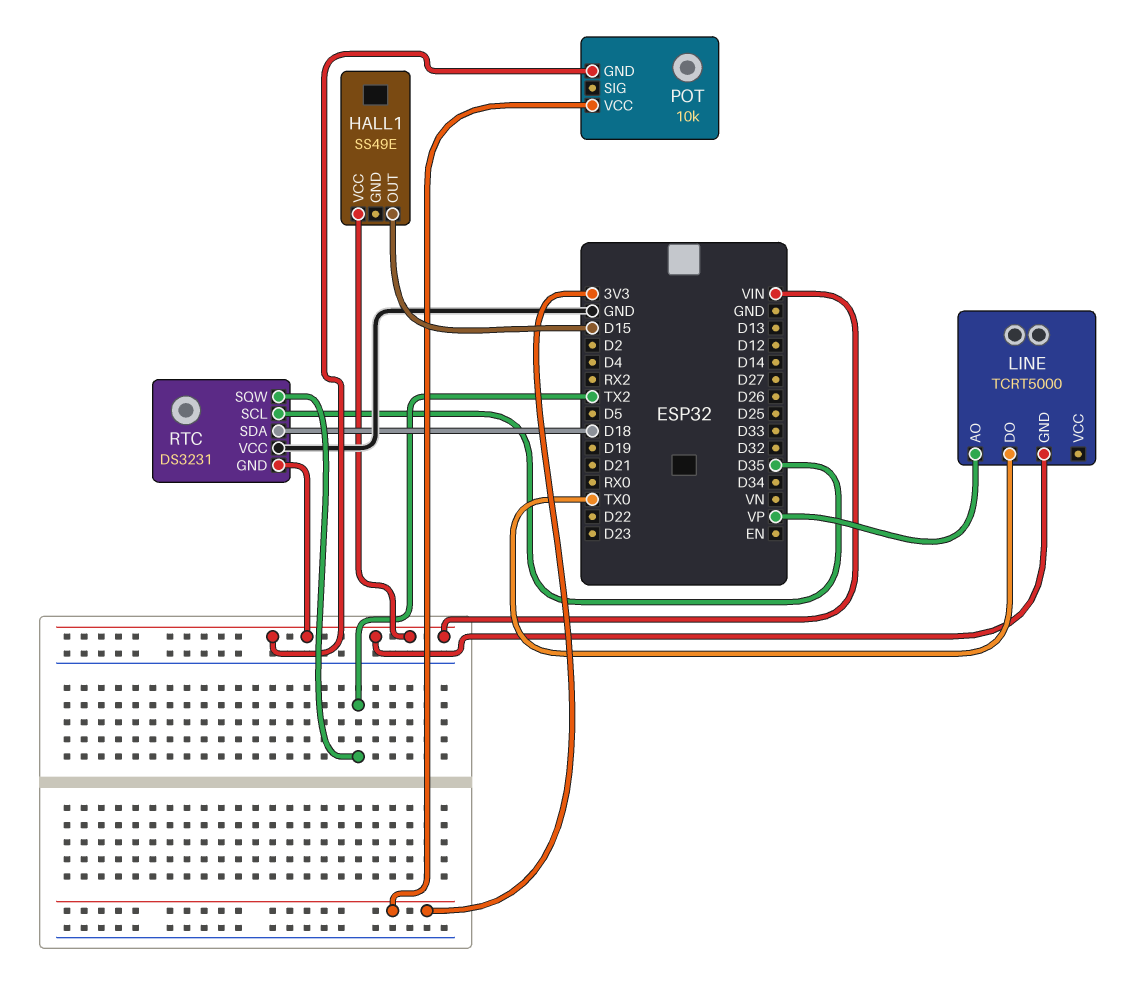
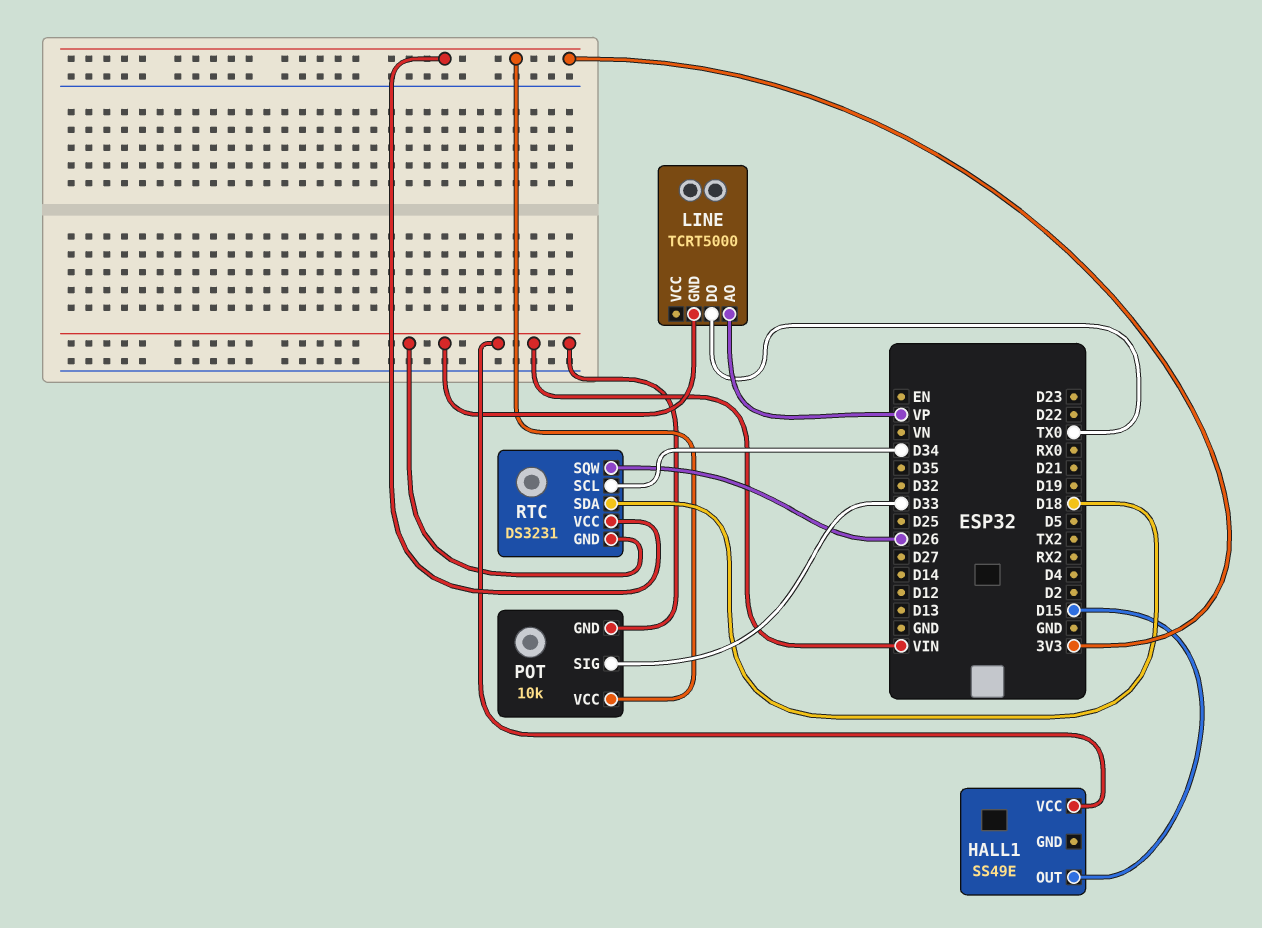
POT pin SIG: none -> D33
RTC pin SCL: D35 -> D34
RTC pin SQW: TX2 -> D26
RTC pin VCC: GND -> 3V3

